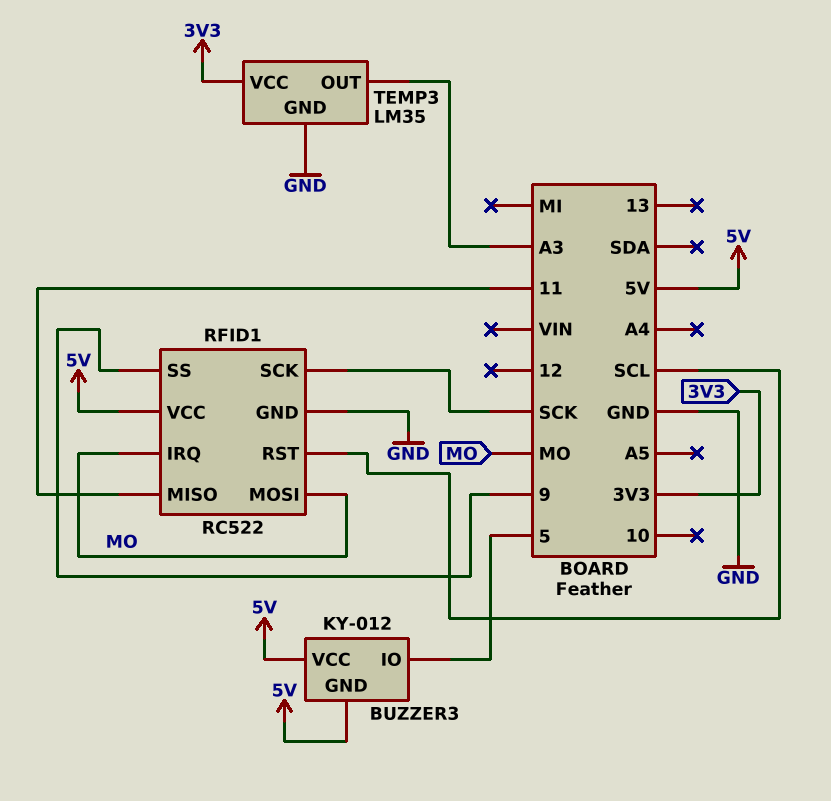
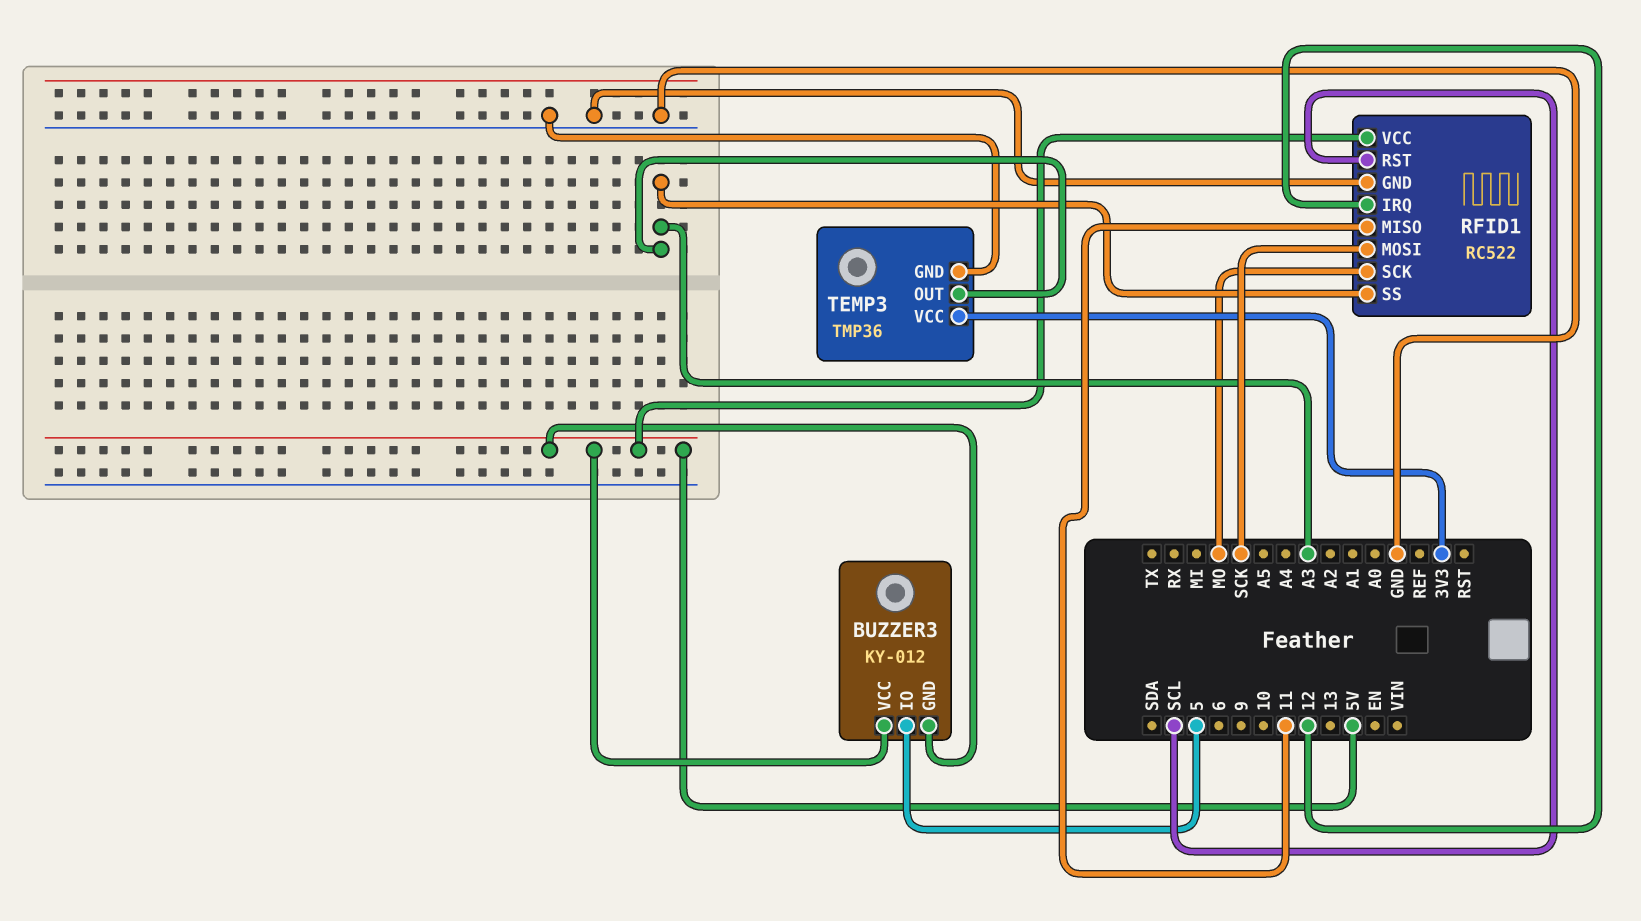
RFID1 pin IRQ: MO -> 12
RFID1 pin MOSI: MO -> SCK
RFID1 pin SCK: SCK -> MO
RFID1 pin SS: 9 -> A3
TEMP3: LM35 -> TMP36

